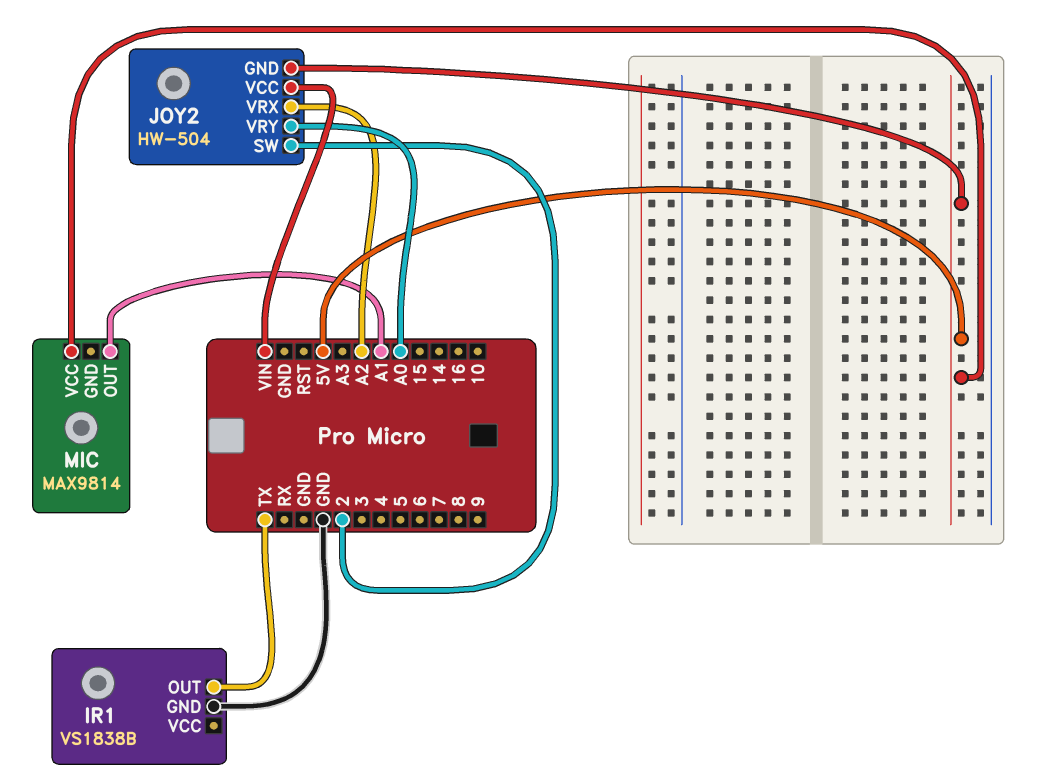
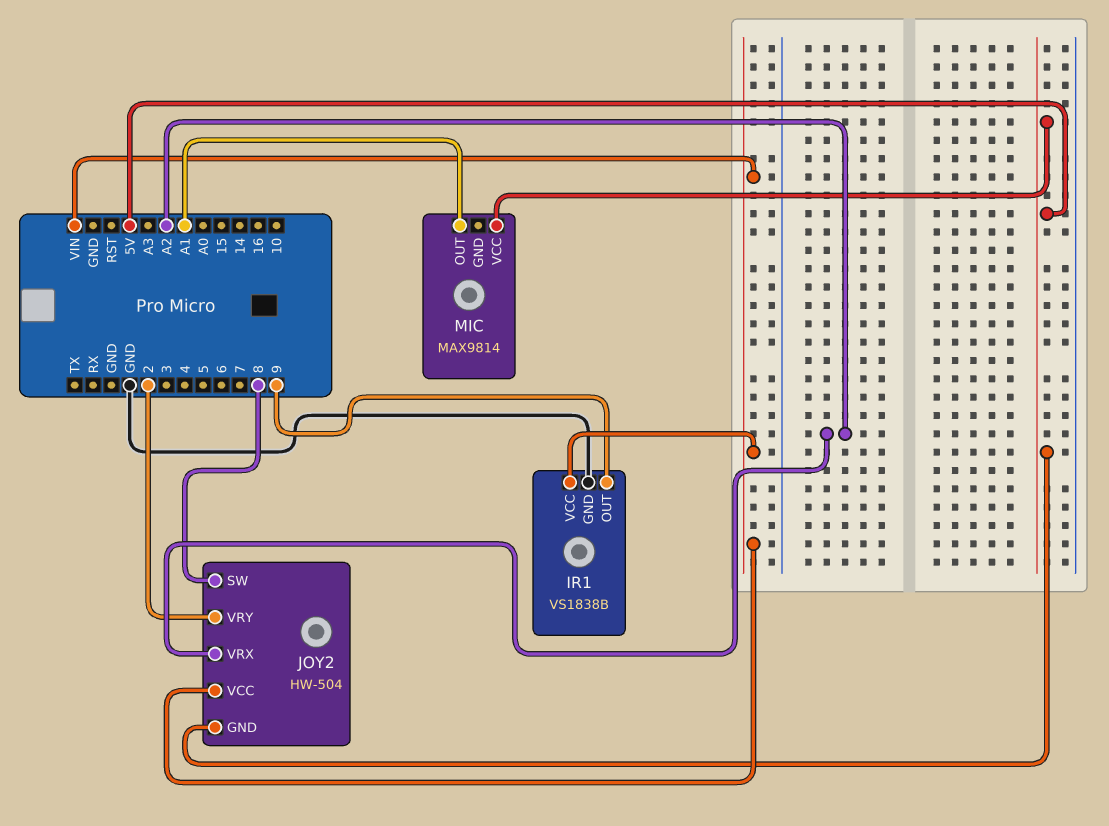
IR1 pin OUT: TX -> 9
IR1 pin VCC: none -> VIN
JOY2 pin SW: 2 -> 8
JOY2 pin VRY: A0 -> 2

